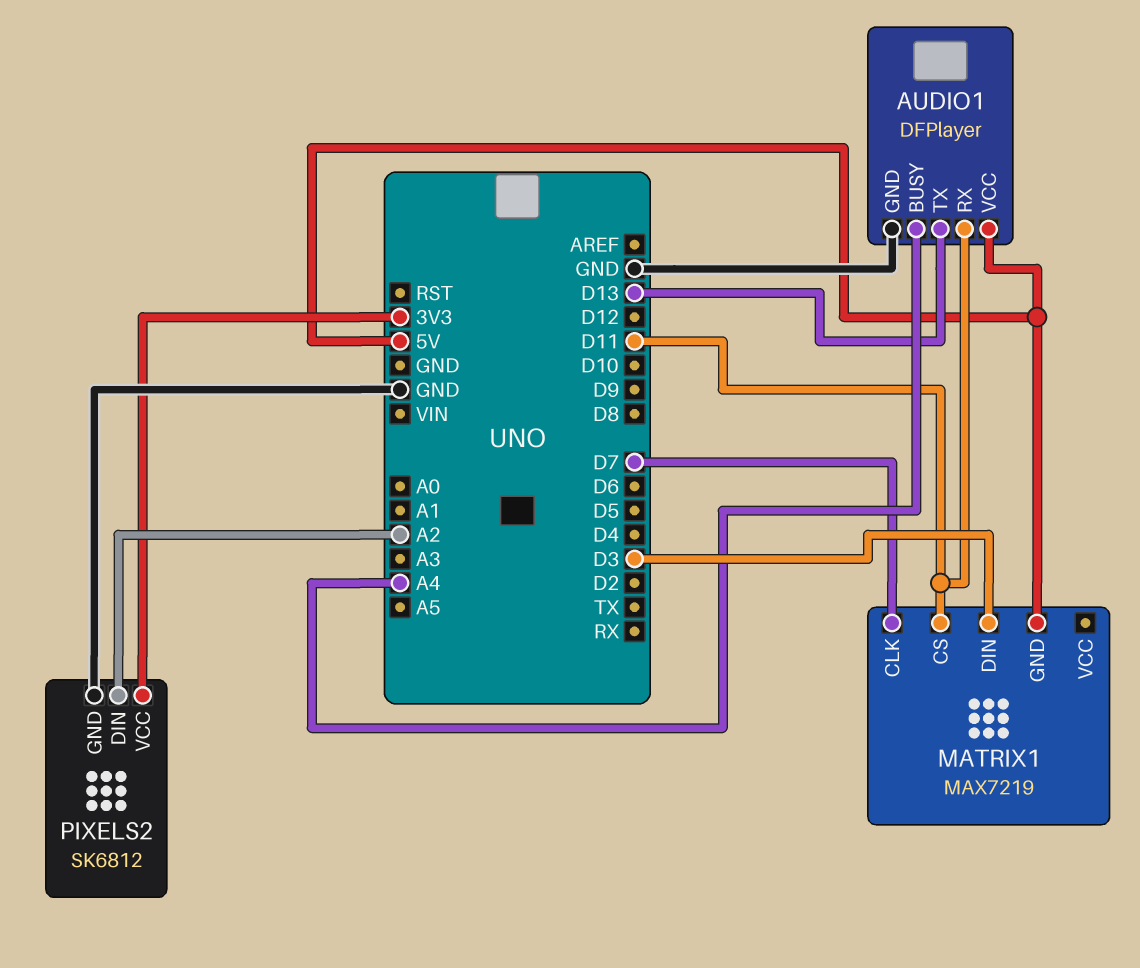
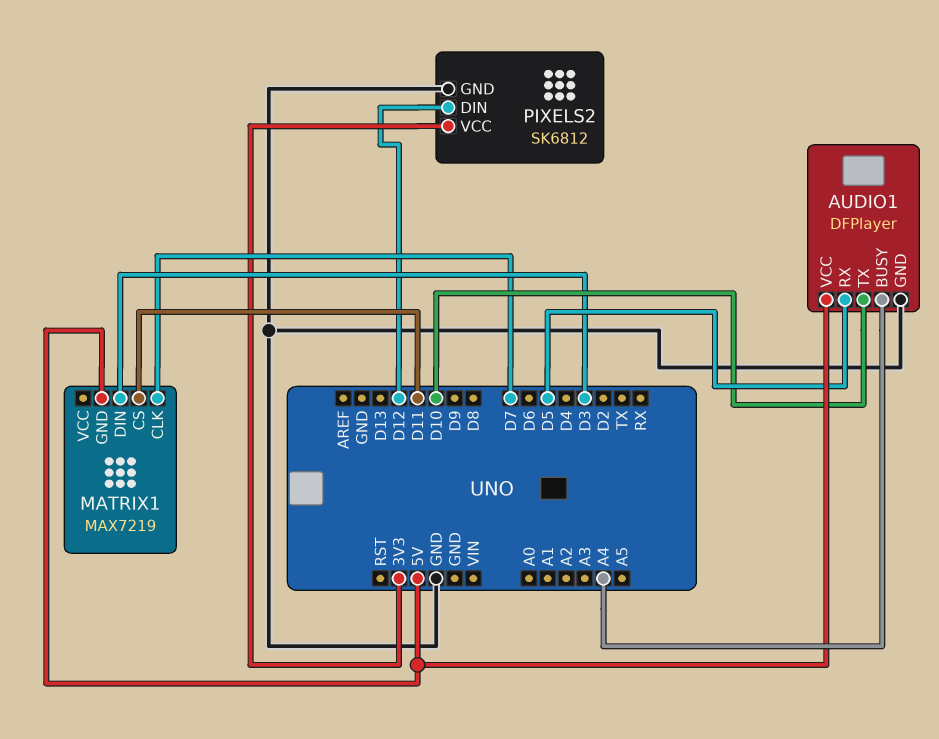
AUDIO1 pin RX: D11 -> D5
AUDIO1 pin TX: D13 -> D10
PIXELS2 pin DIN: A2 -> D12

